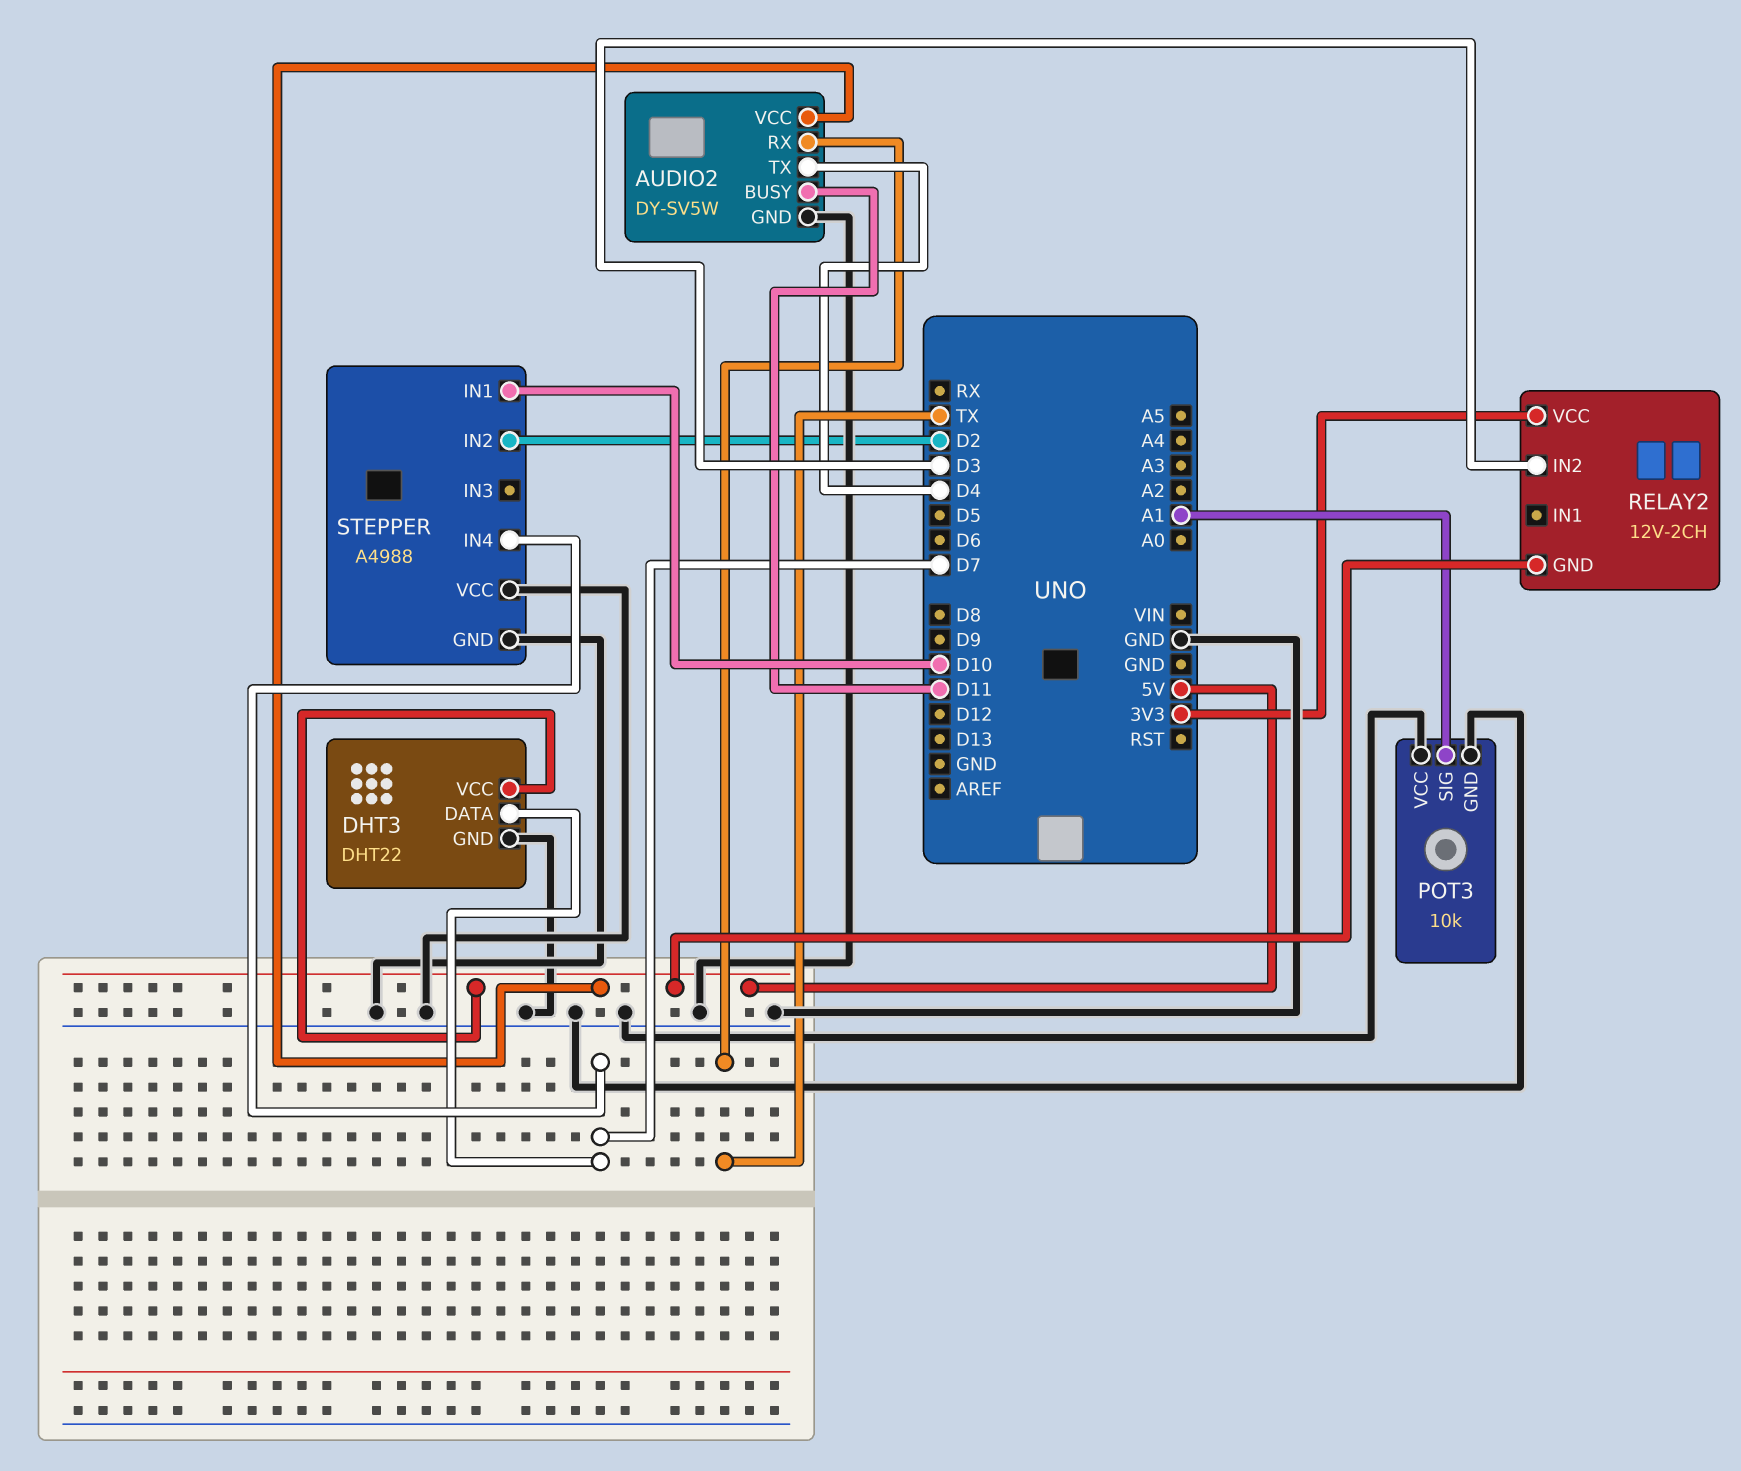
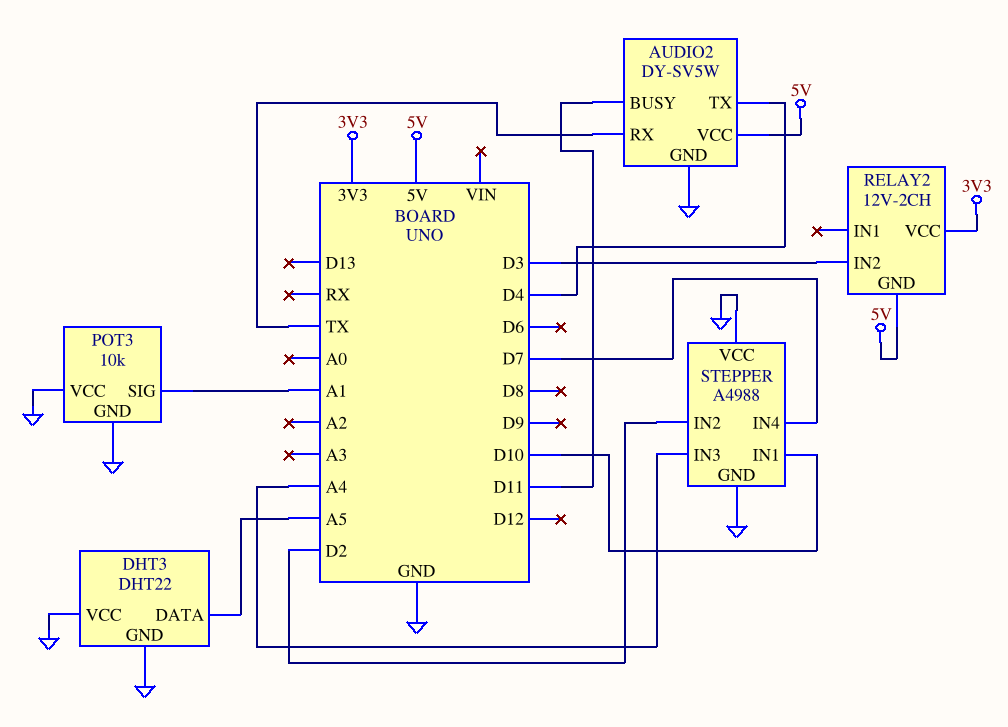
DHT3 pin DATA: D7 -> A5
DHT3 pin VCC: 5V -> GND
STEPPER pin IN3: none -> A4

